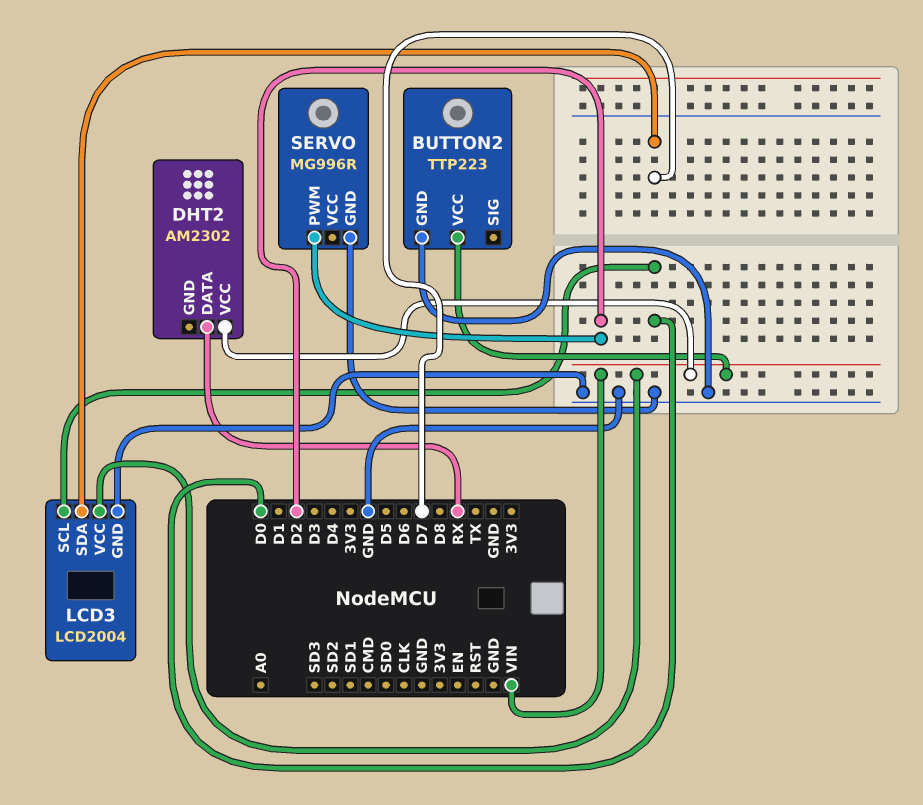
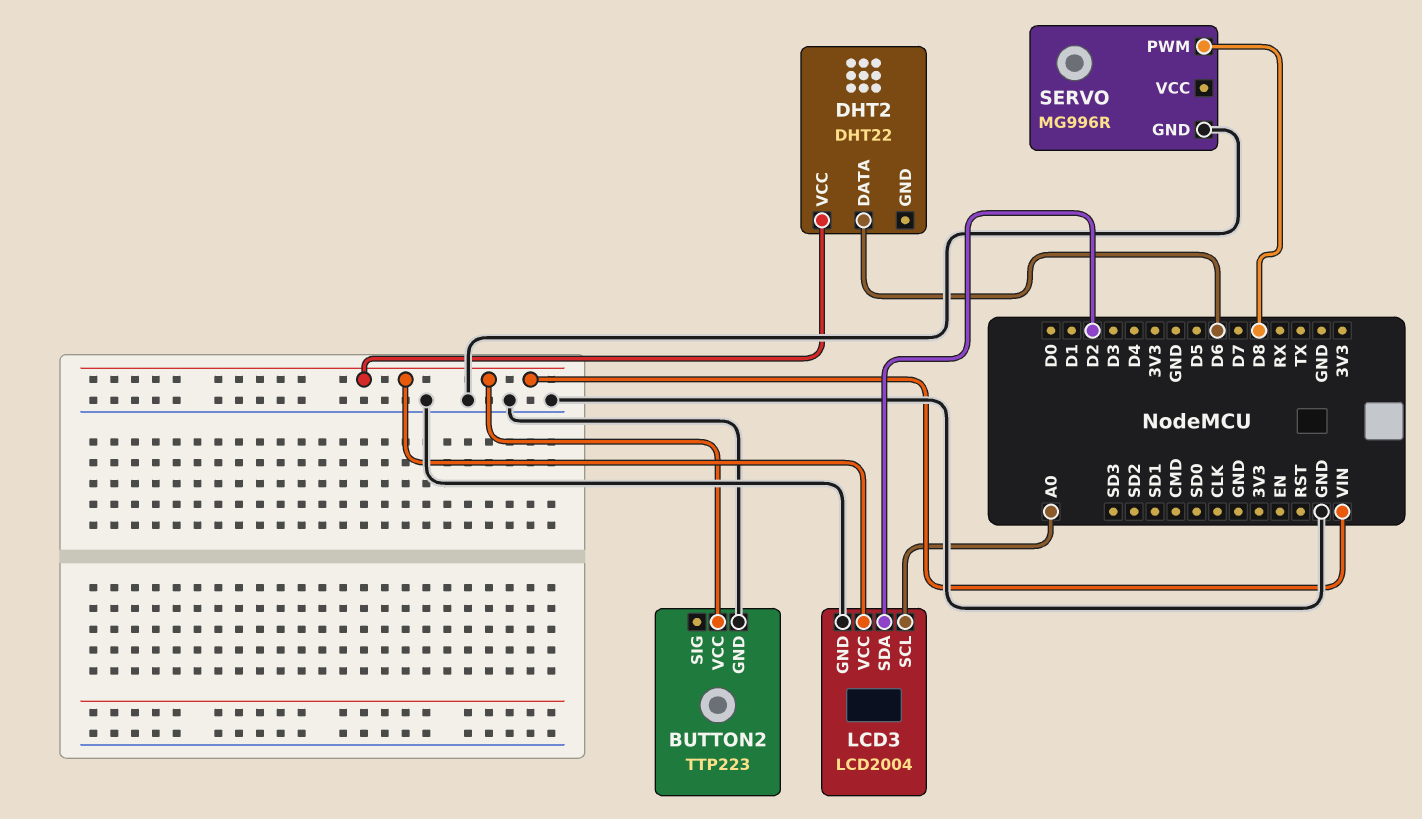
DHT2: AM2302 -> DHT22
DHT2 pin DATA: RX -> D6
LCD3 pin SCL: D0 -> A0
LCD3 pin SDA: D7 -> D2
SERVO pin PWM: D2 -> D8

